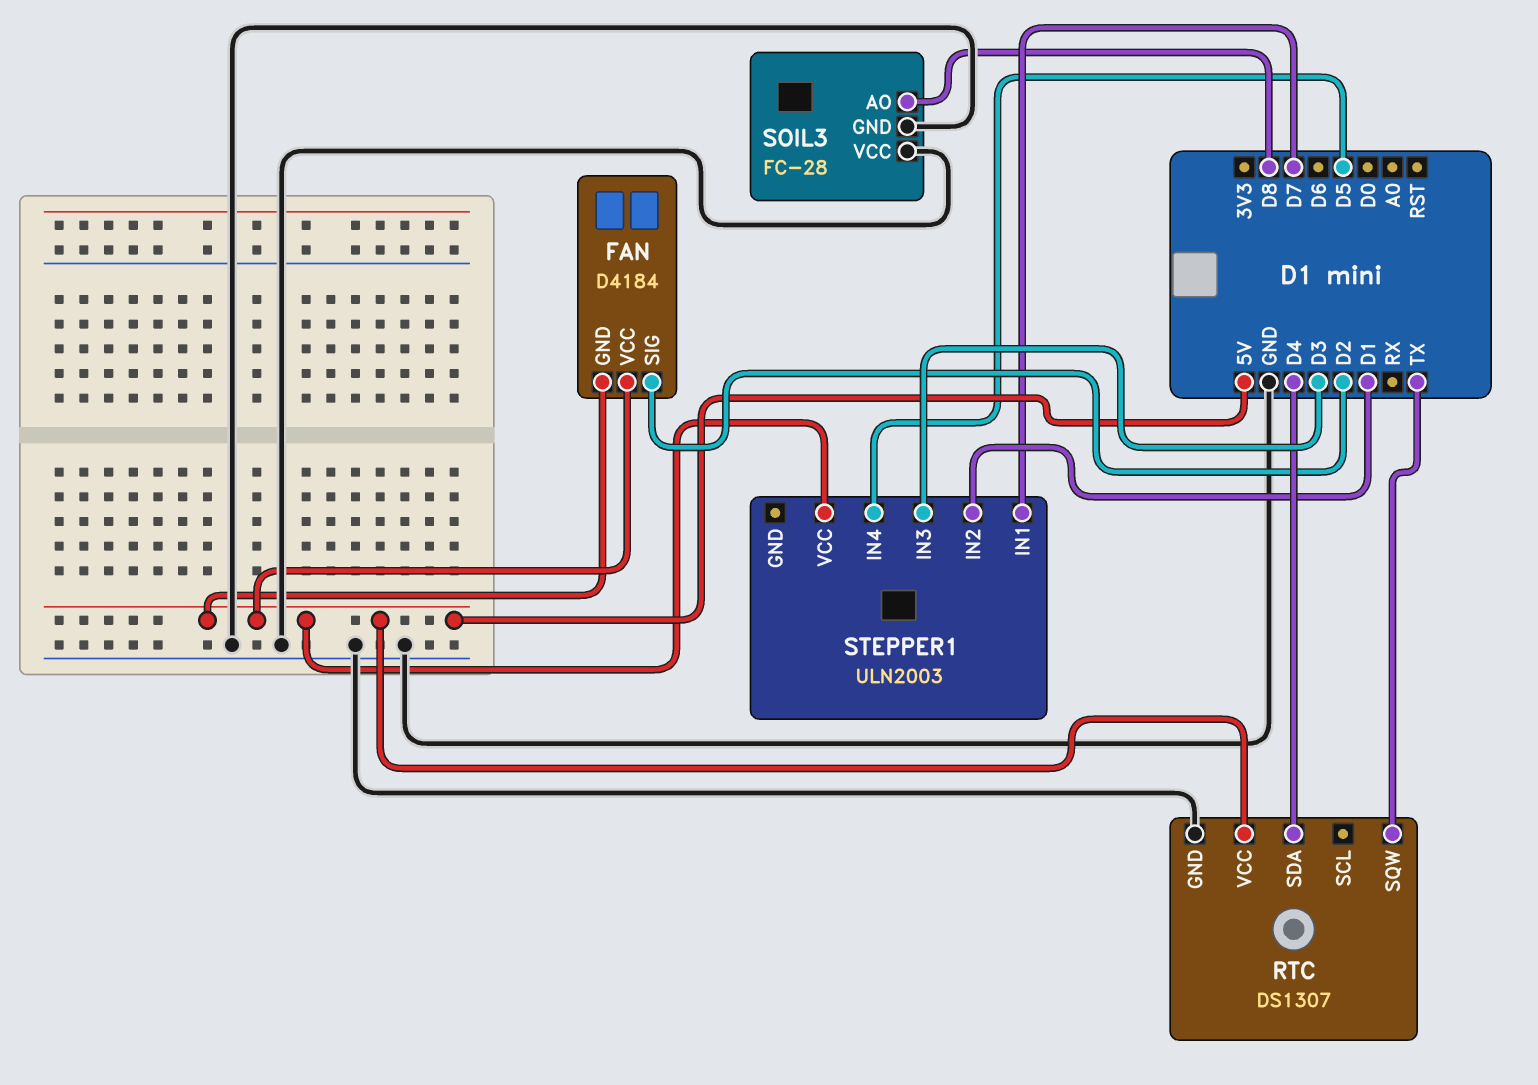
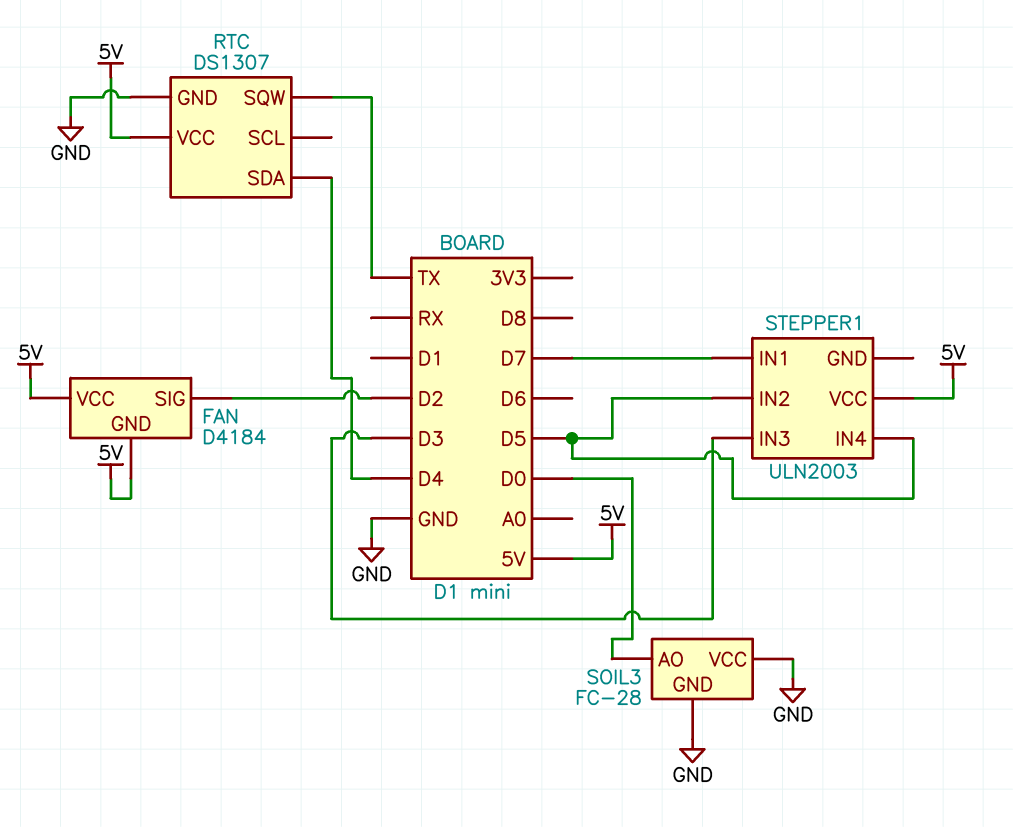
SOIL3 pin AO: D8 -> D0
STEPPER1 pin IN2: D1 -> D5

